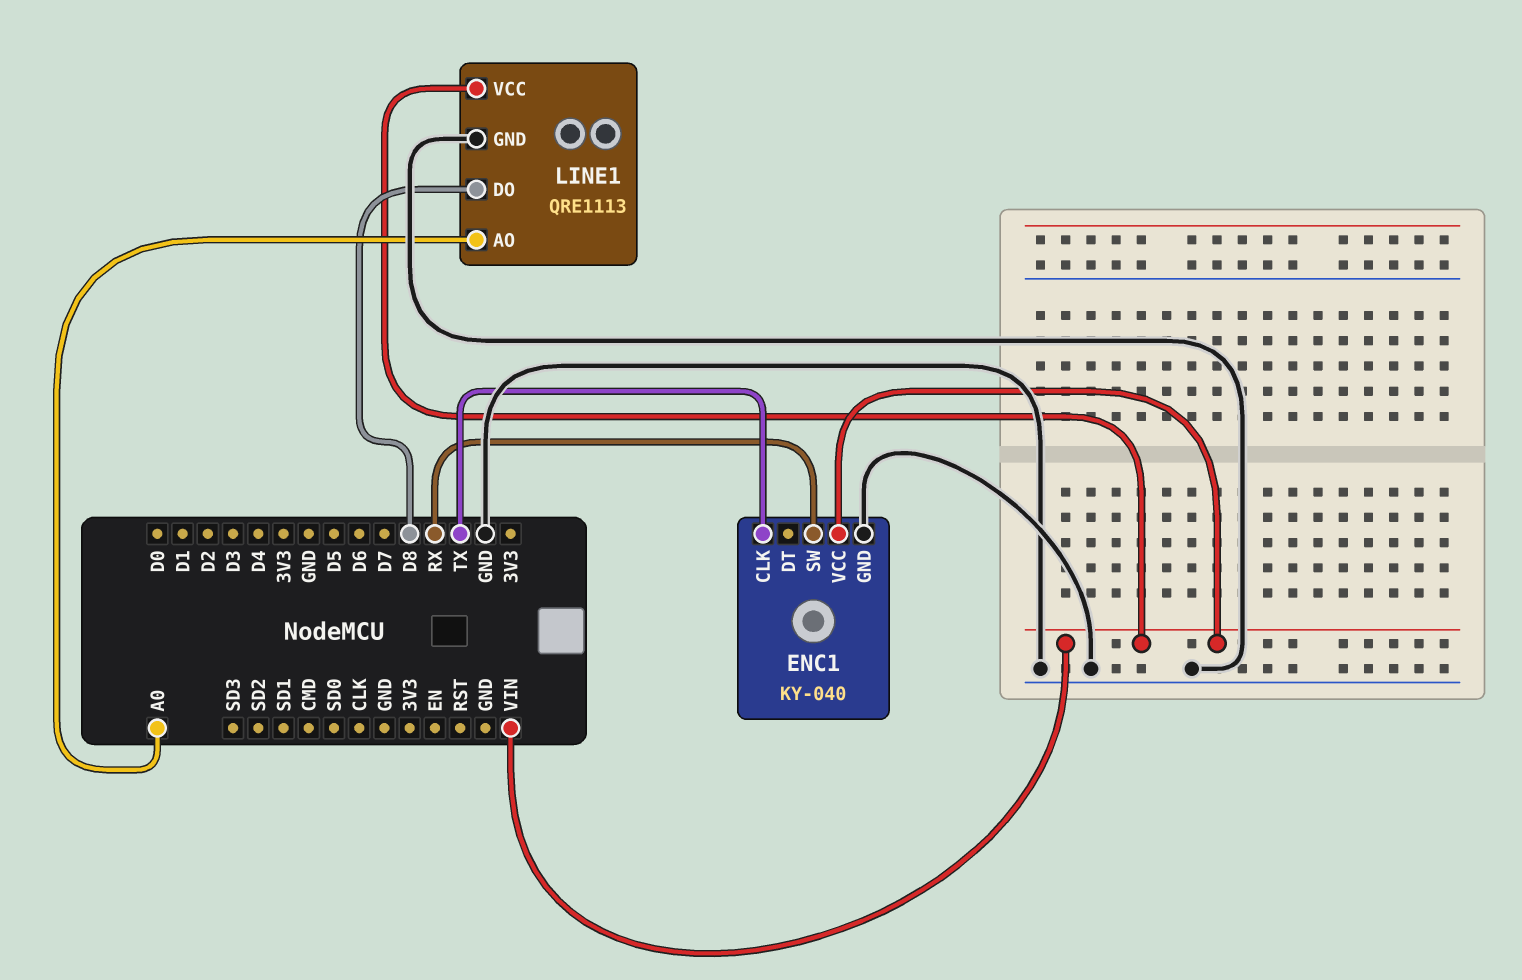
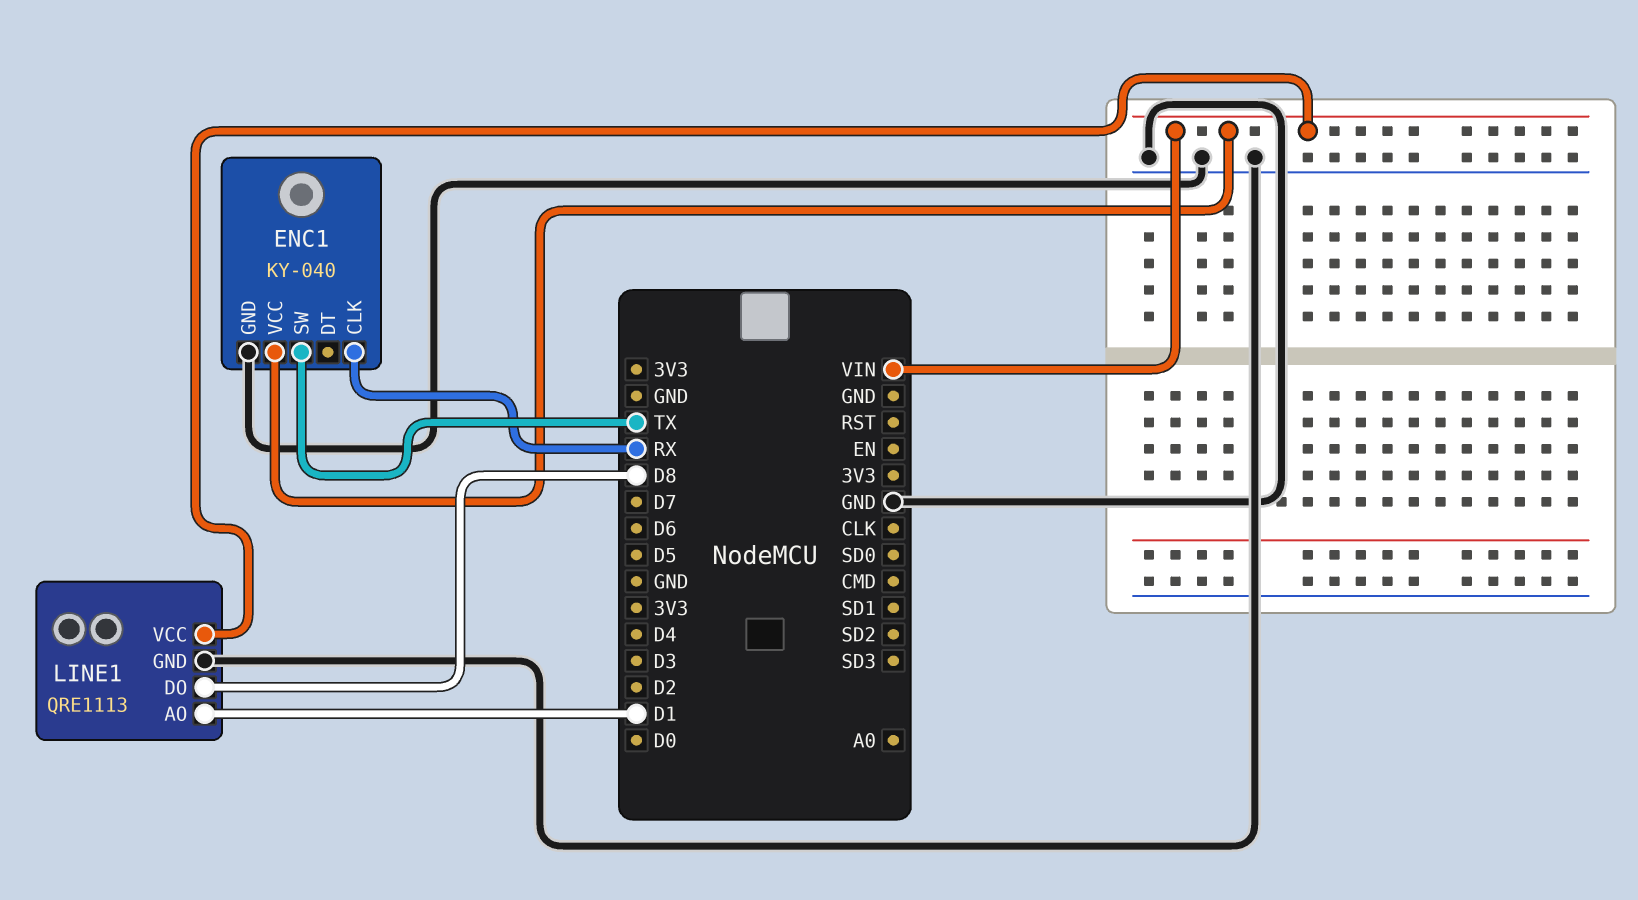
ENC1 pin CLK: TX -> RX
ENC1 pin SW: RX -> TX
LINE1 pin AO: A0 -> D1

